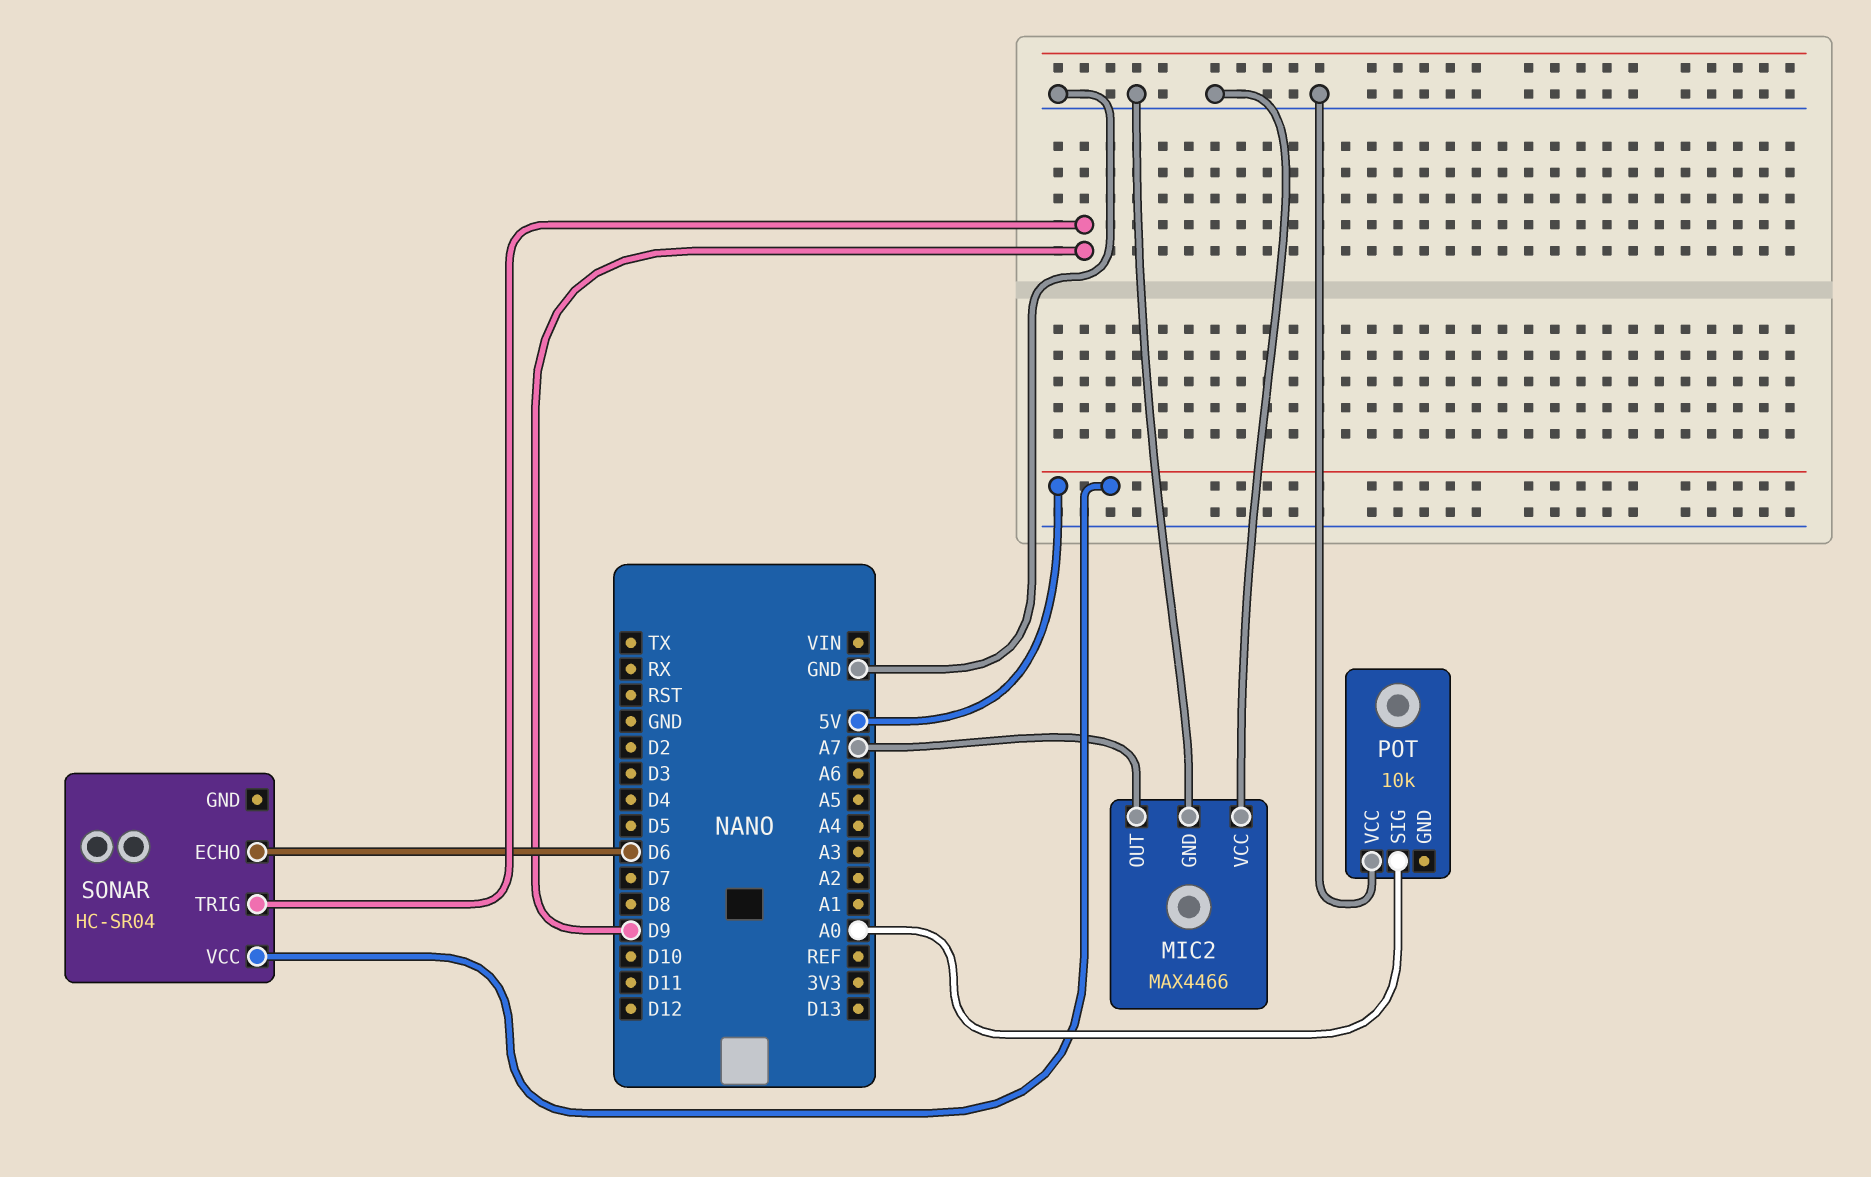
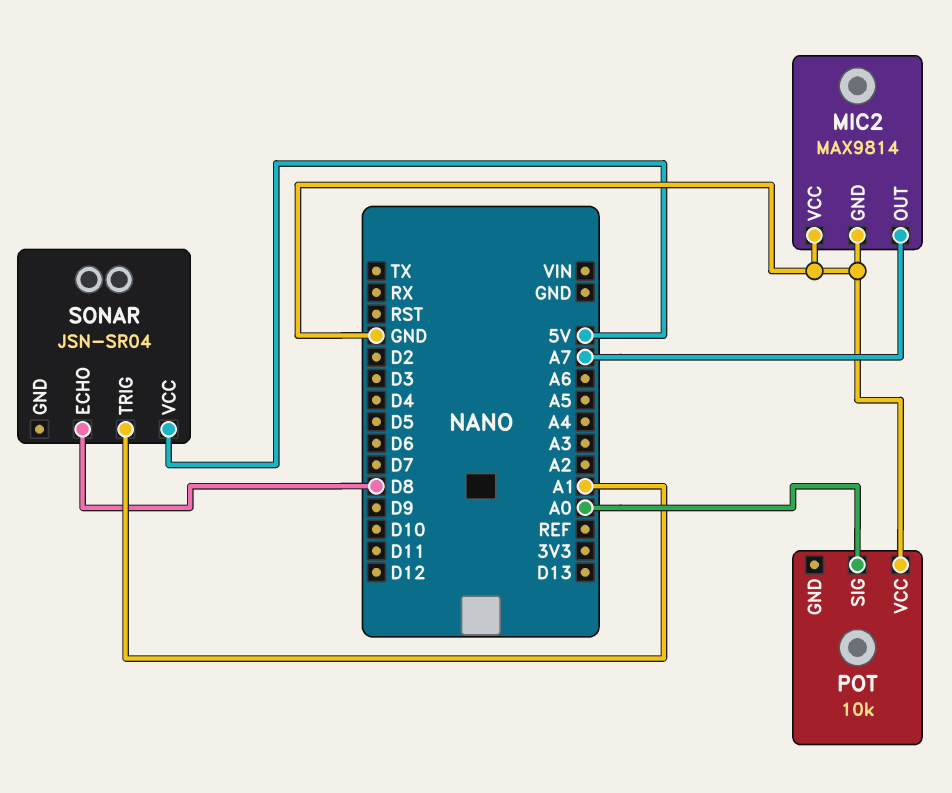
MIC2: MAX4466 -> MAX9814
SONAR: HC-SR04 -> JSN-SR04
SONAR pin ECHO: D6 -> D8
SONAR pin TRIG: D9 -> A1

